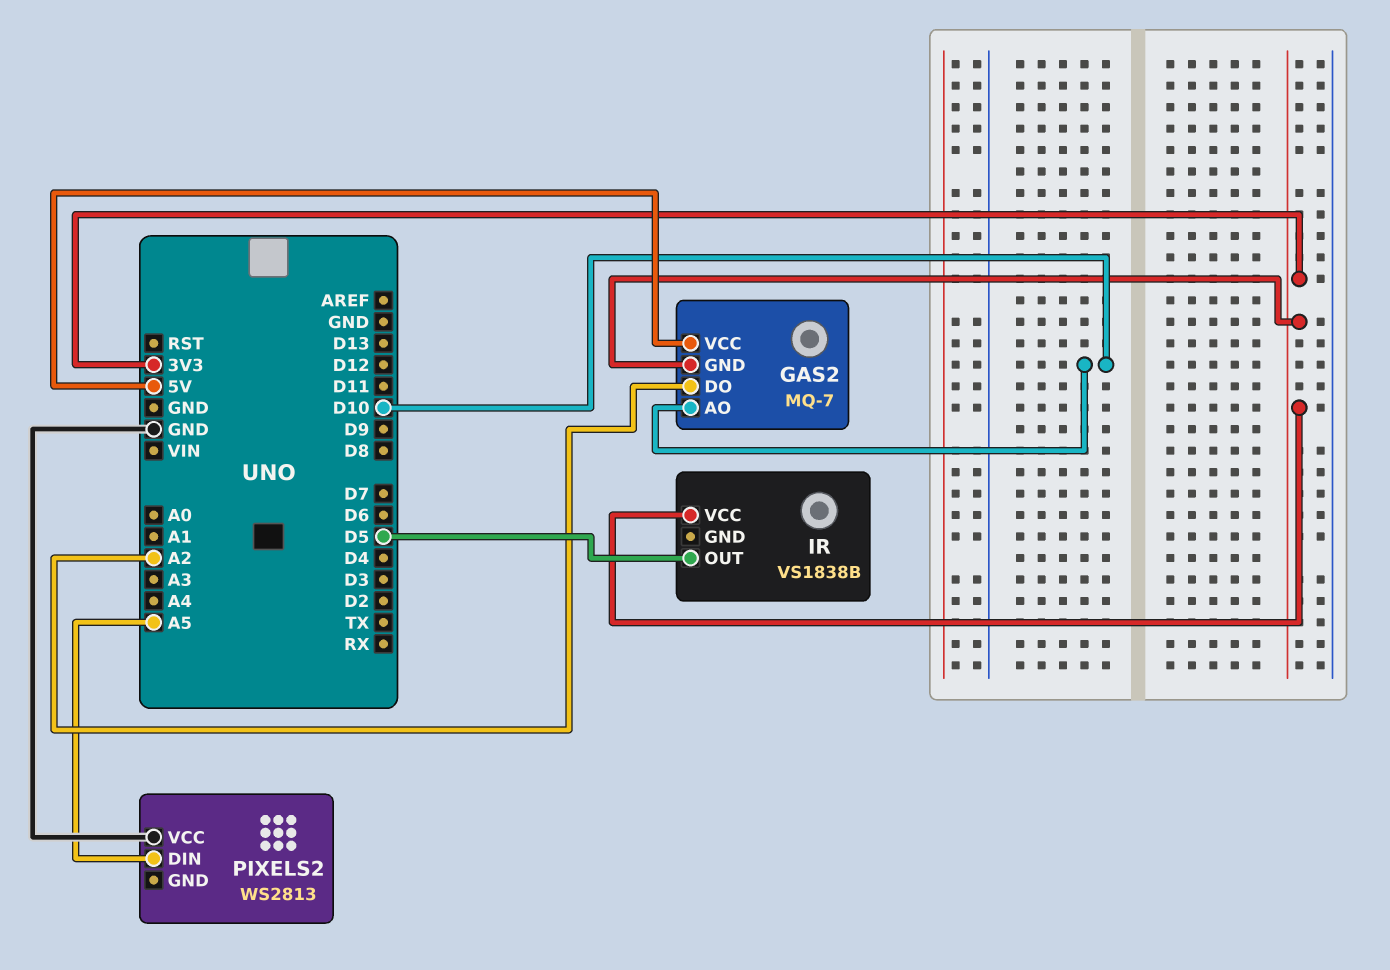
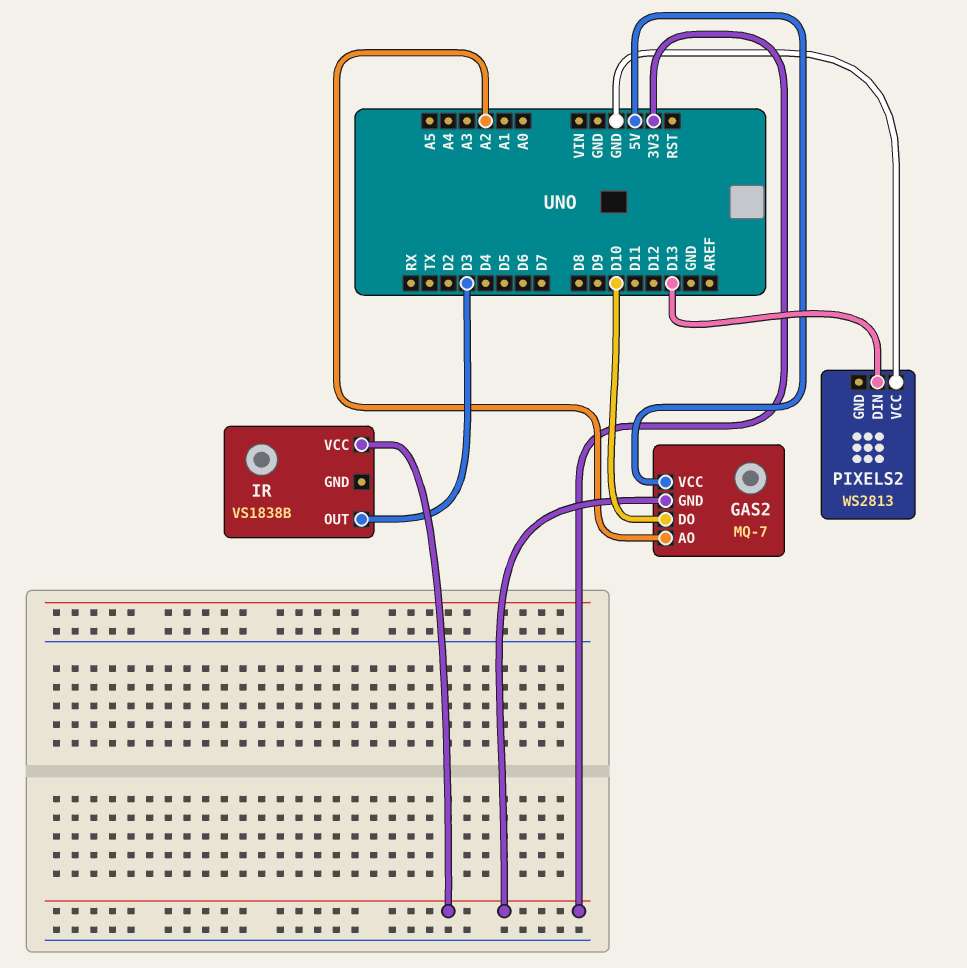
GAS2 pin AO: D10 -> A2
GAS2 pin DO: A2 -> D10
IR pin OUT: D5 -> D3
PIXELS2 pin DIN: A5 -> D13

